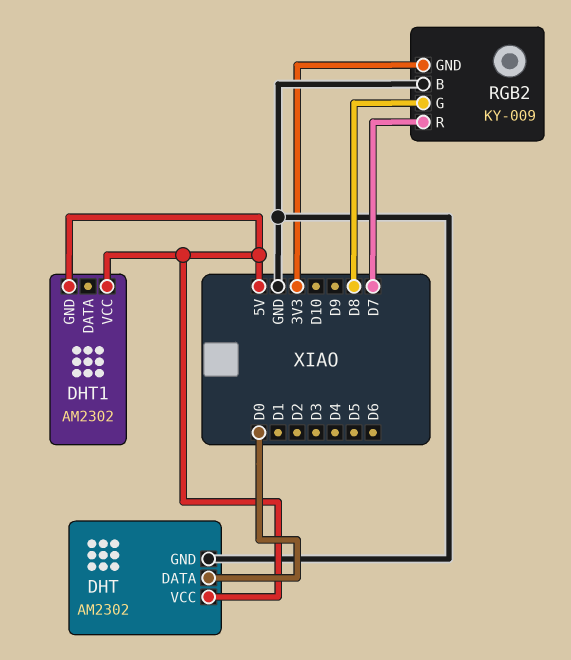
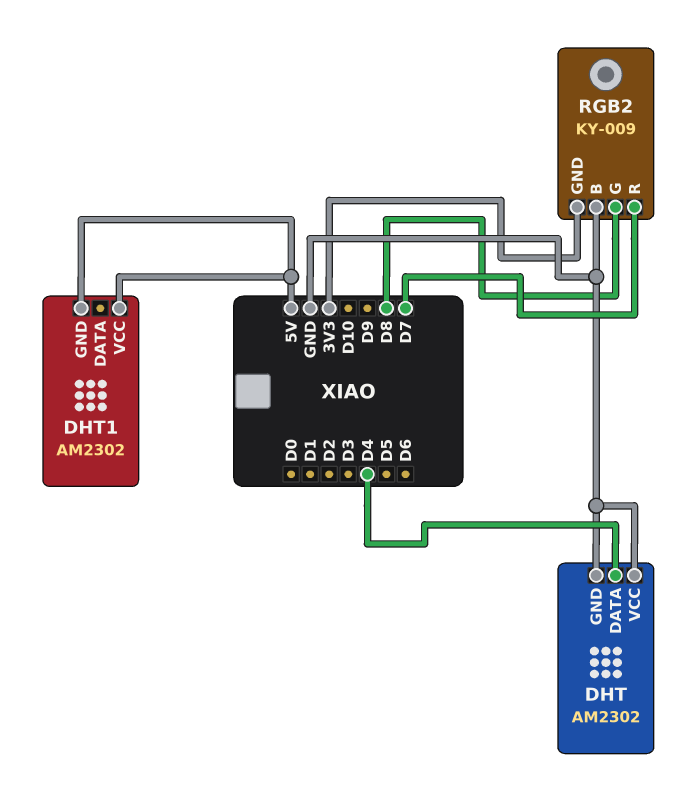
DHT pin DATA: D0 -> D4
DHT pin VCC: 5V -> GND

